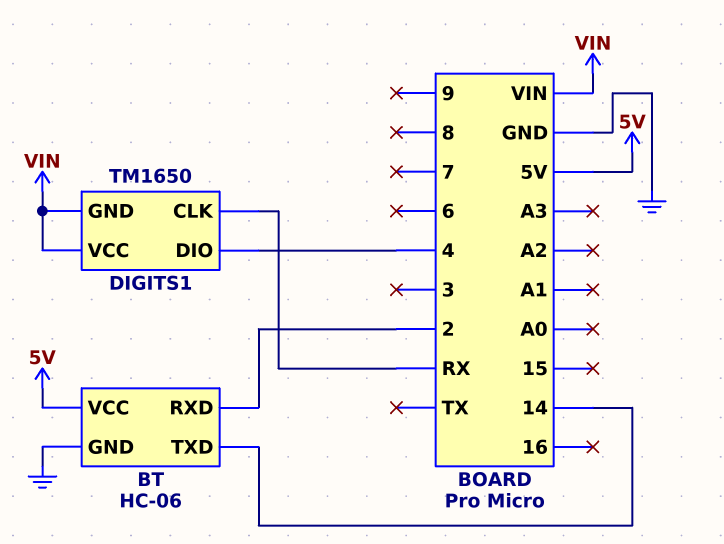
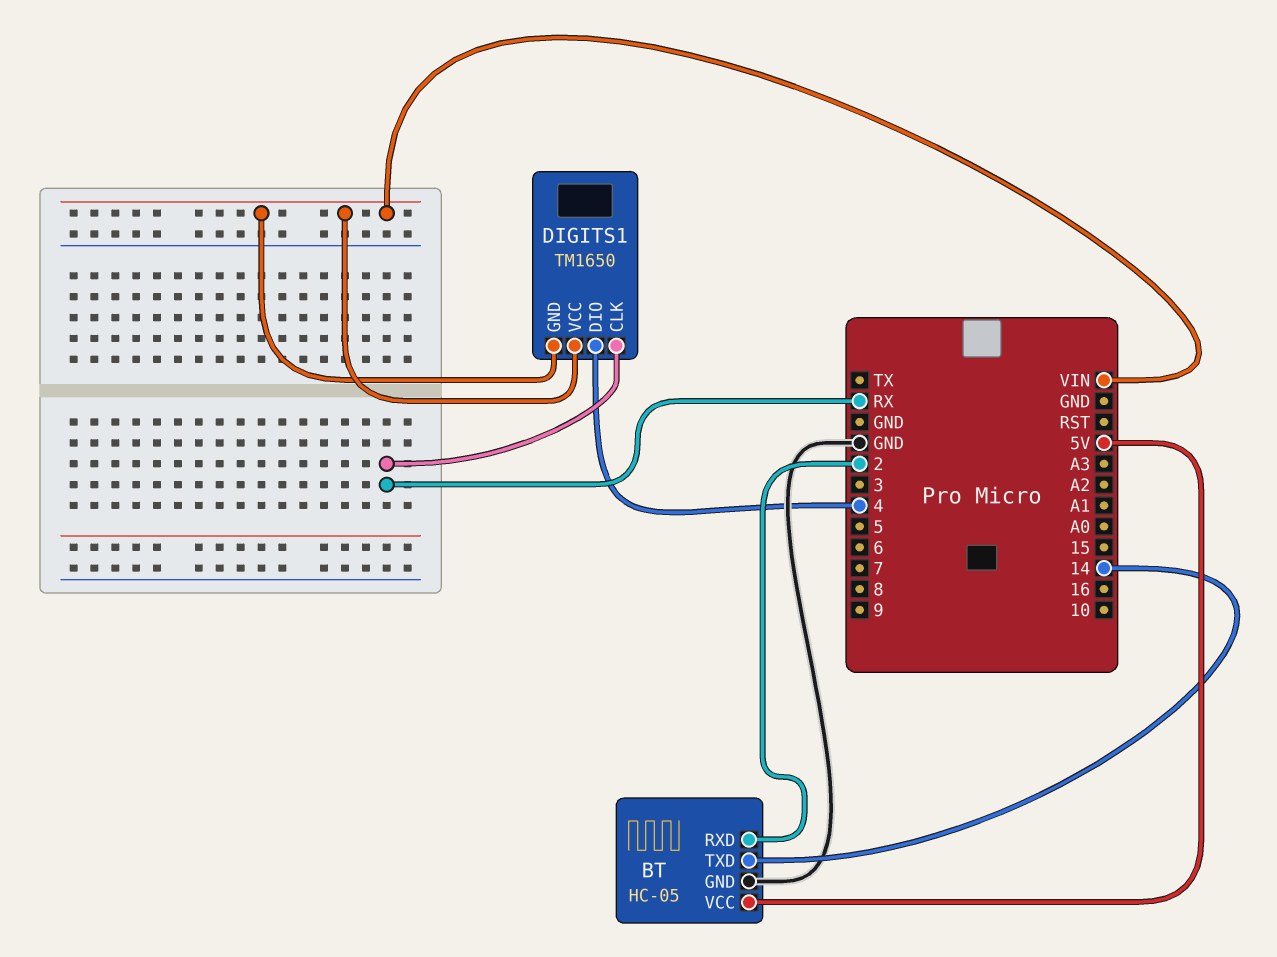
BT: HC-06 -> HC-05

